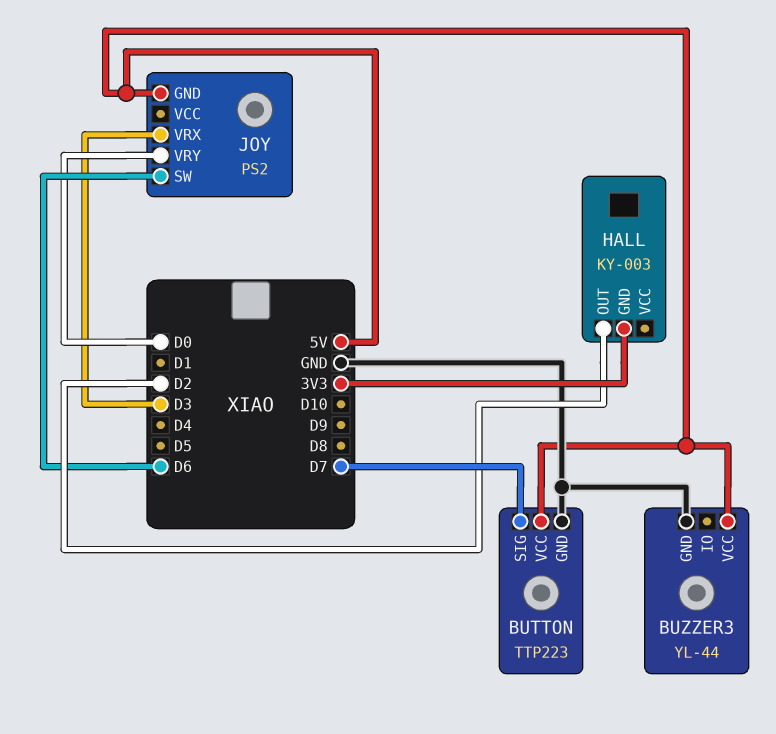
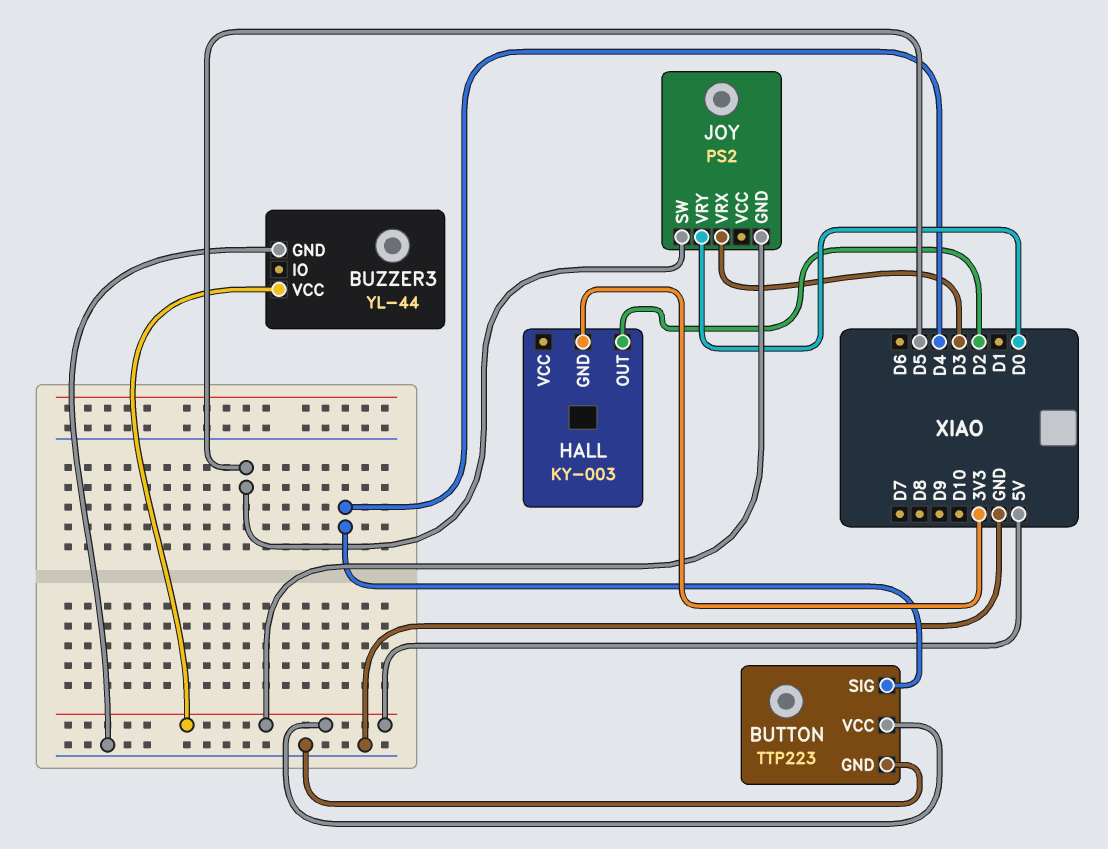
BUTTON pin SIG: D7 -> D4
JOY pin SW: D6 -> D5

